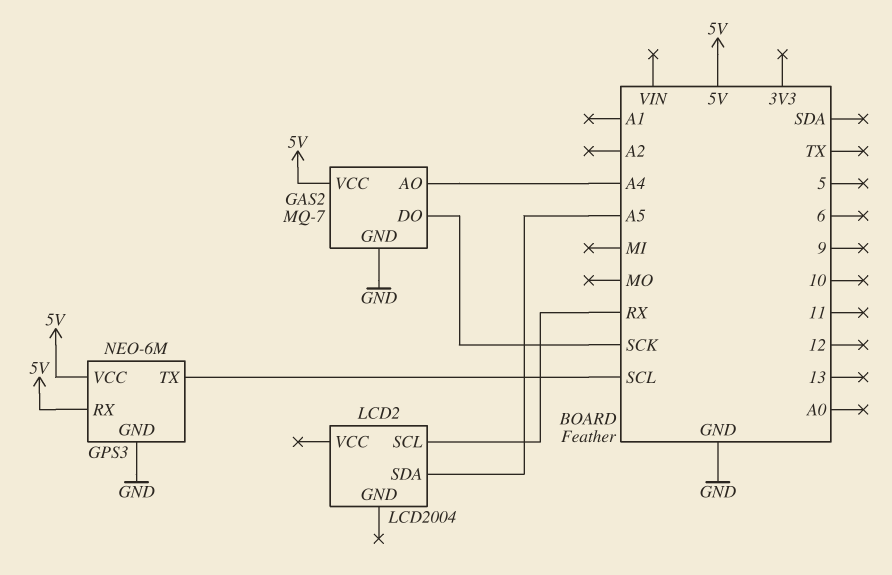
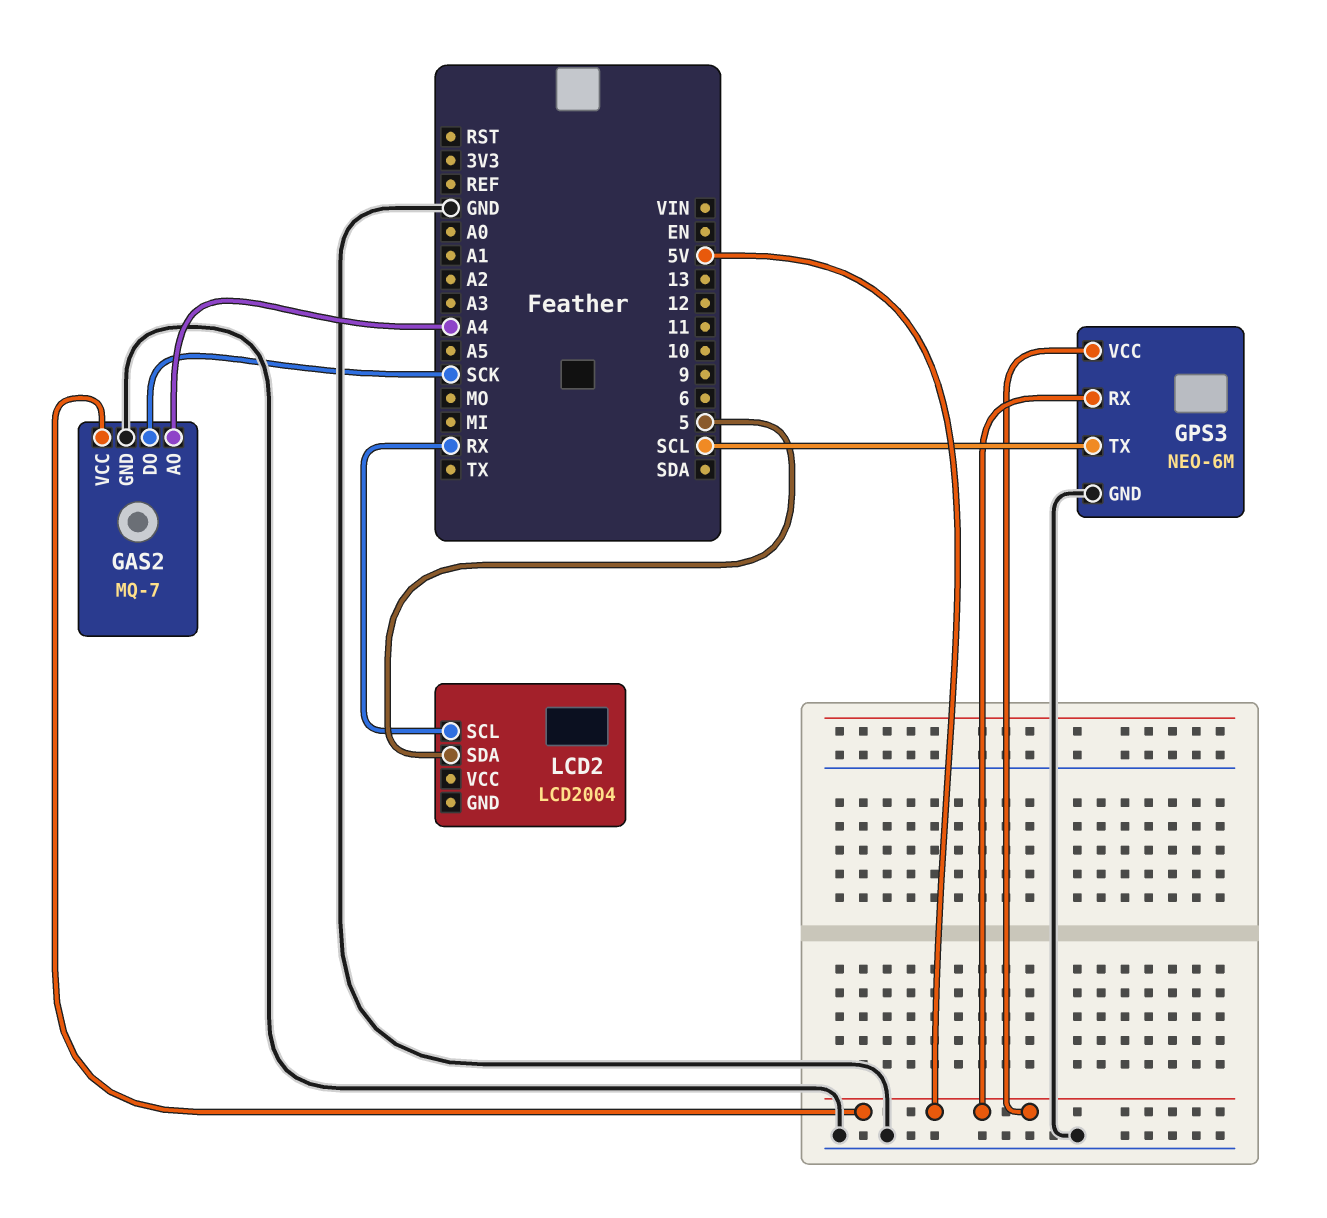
LCD2 pin SDA: A5 -> 5

